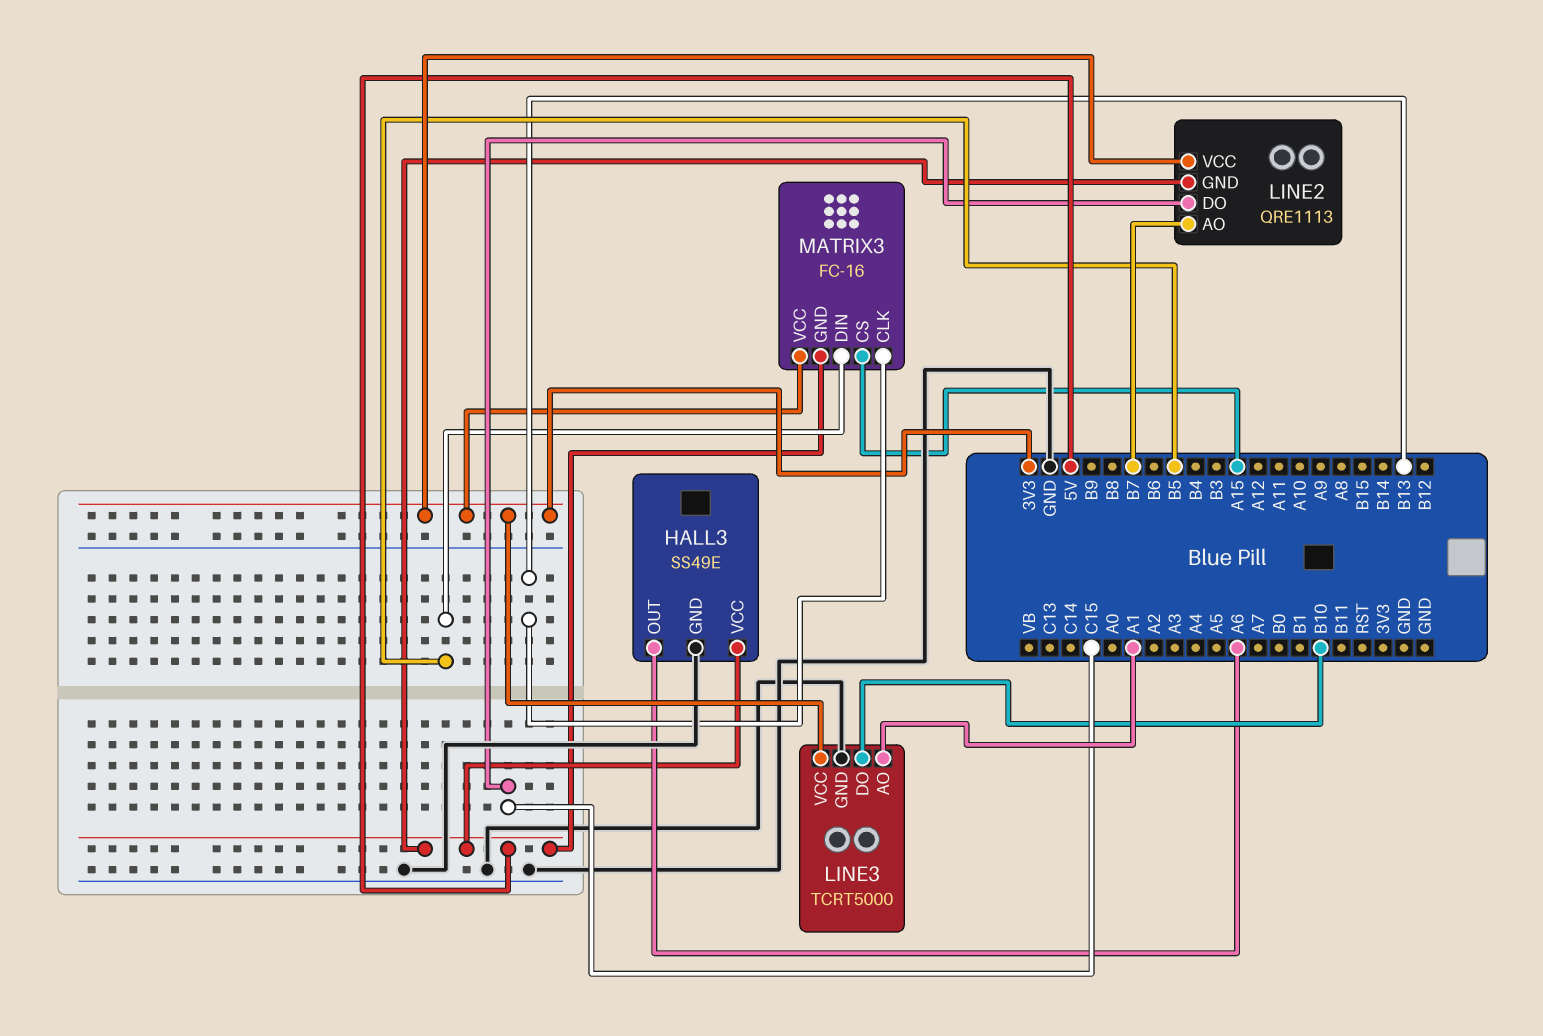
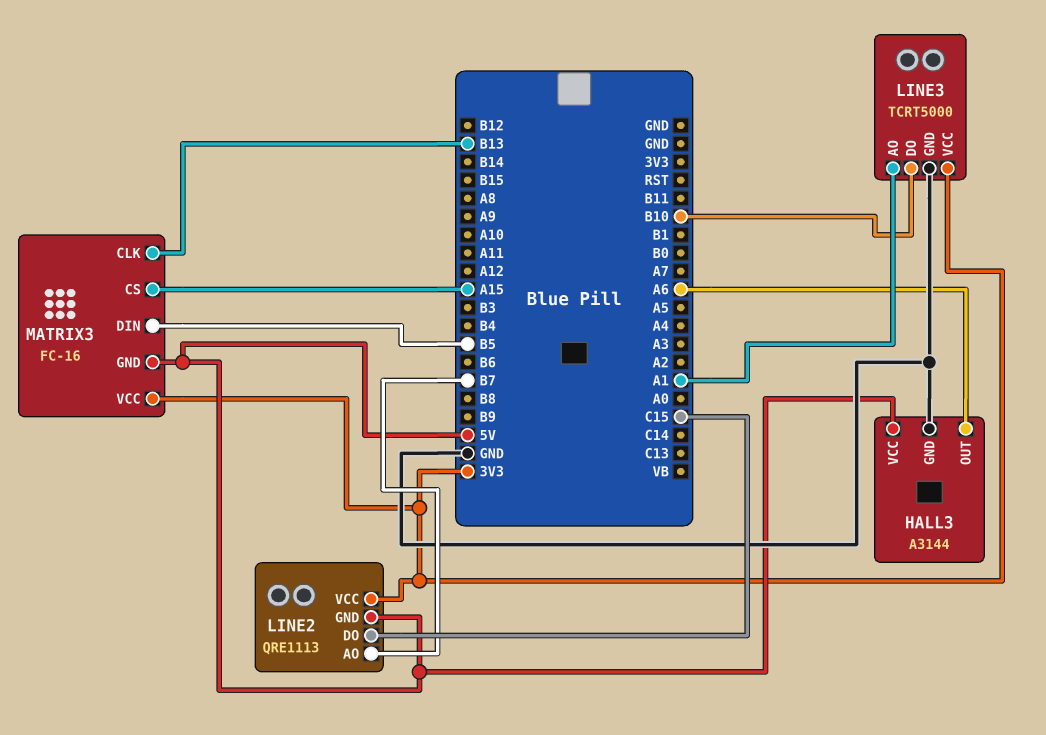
HALL3: SS49E -> A3144

